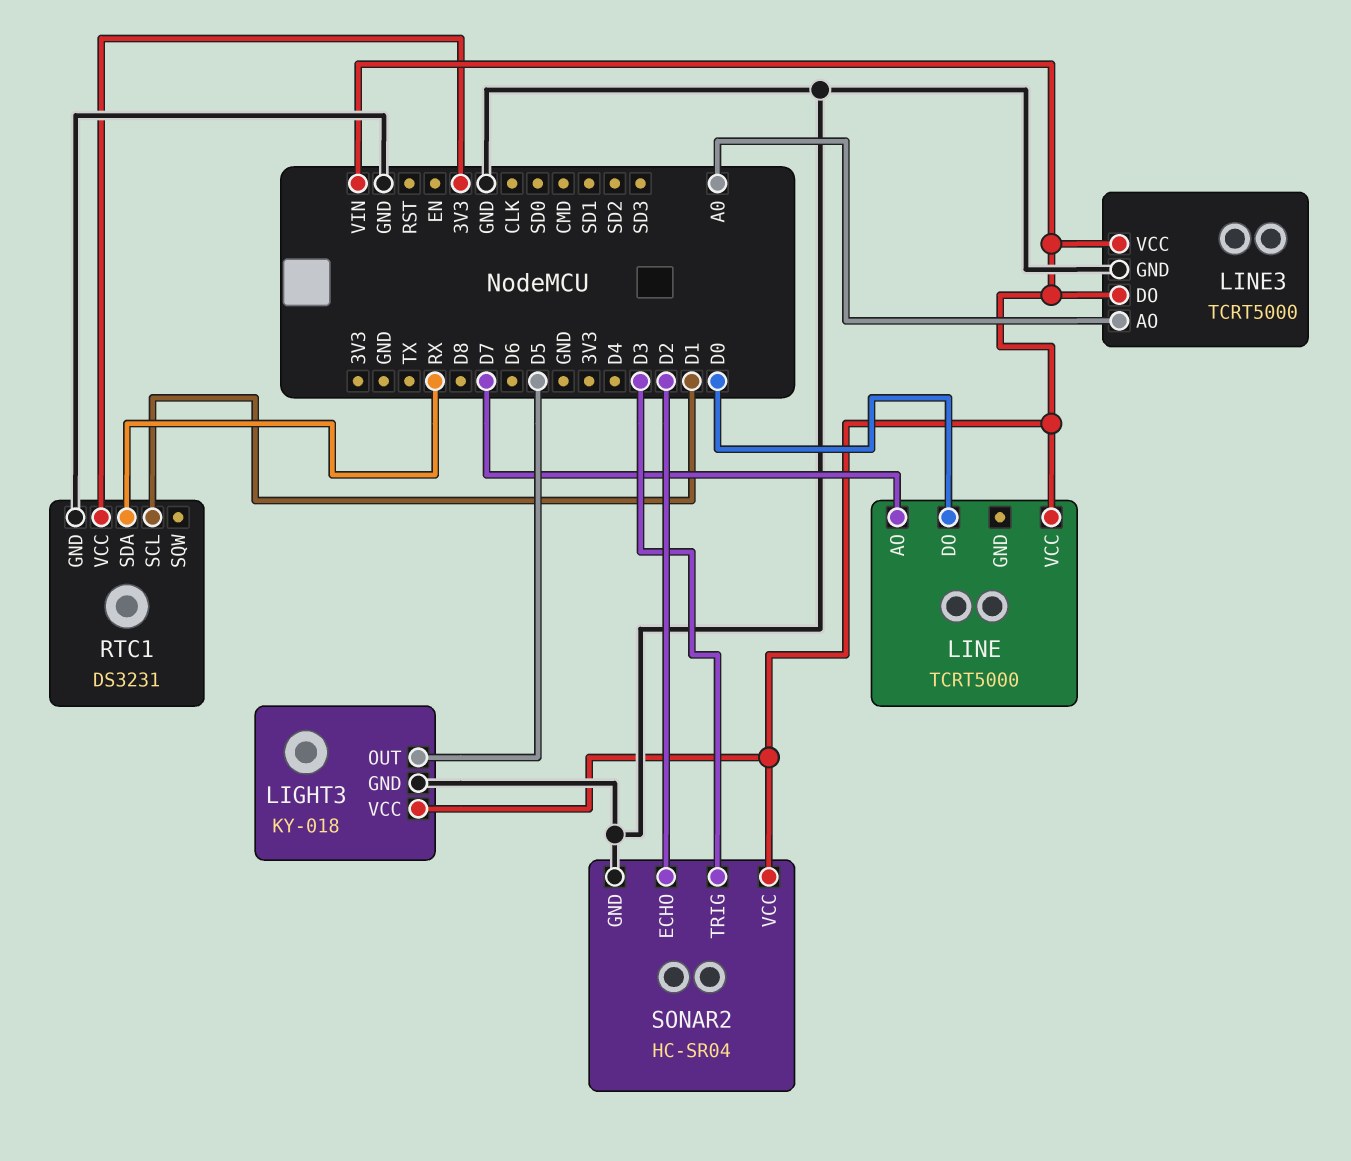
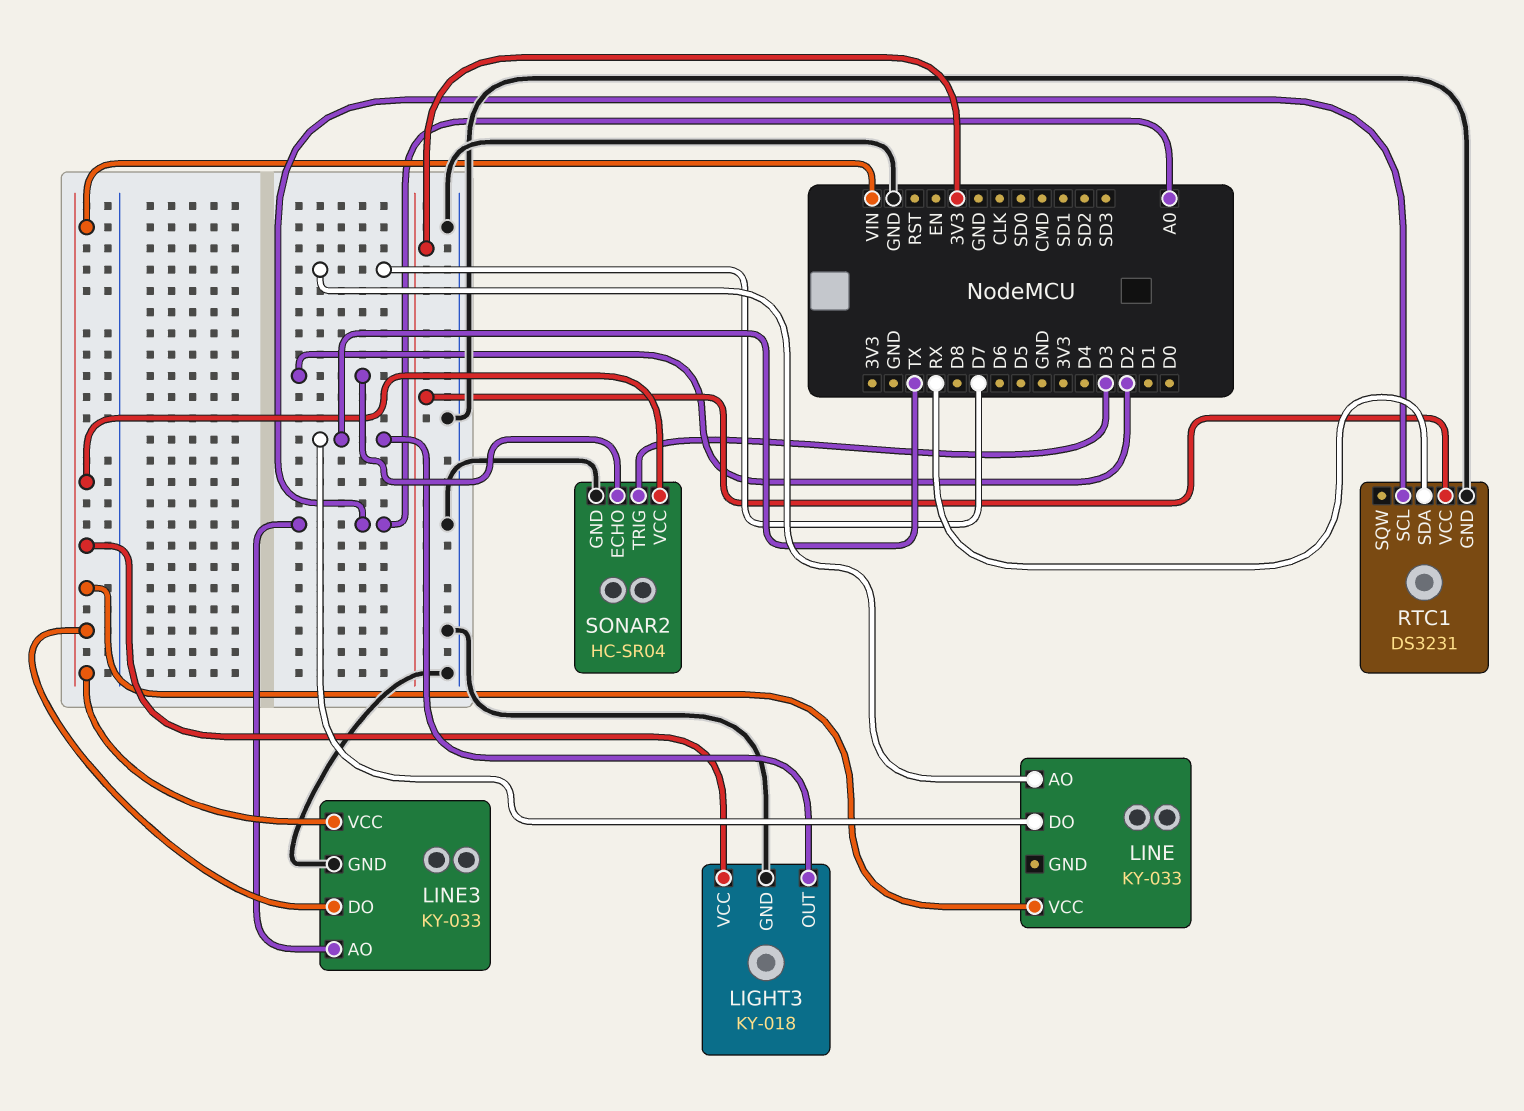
LIGHT3 pin OUT: D5 -> TX
LINE: TCRT5000 -> KY-033
LINE pin DO: D0 -> TX
LINE3: TCRT5000 -> KY-033
RTC1 pin SCL: D1 -> A0

